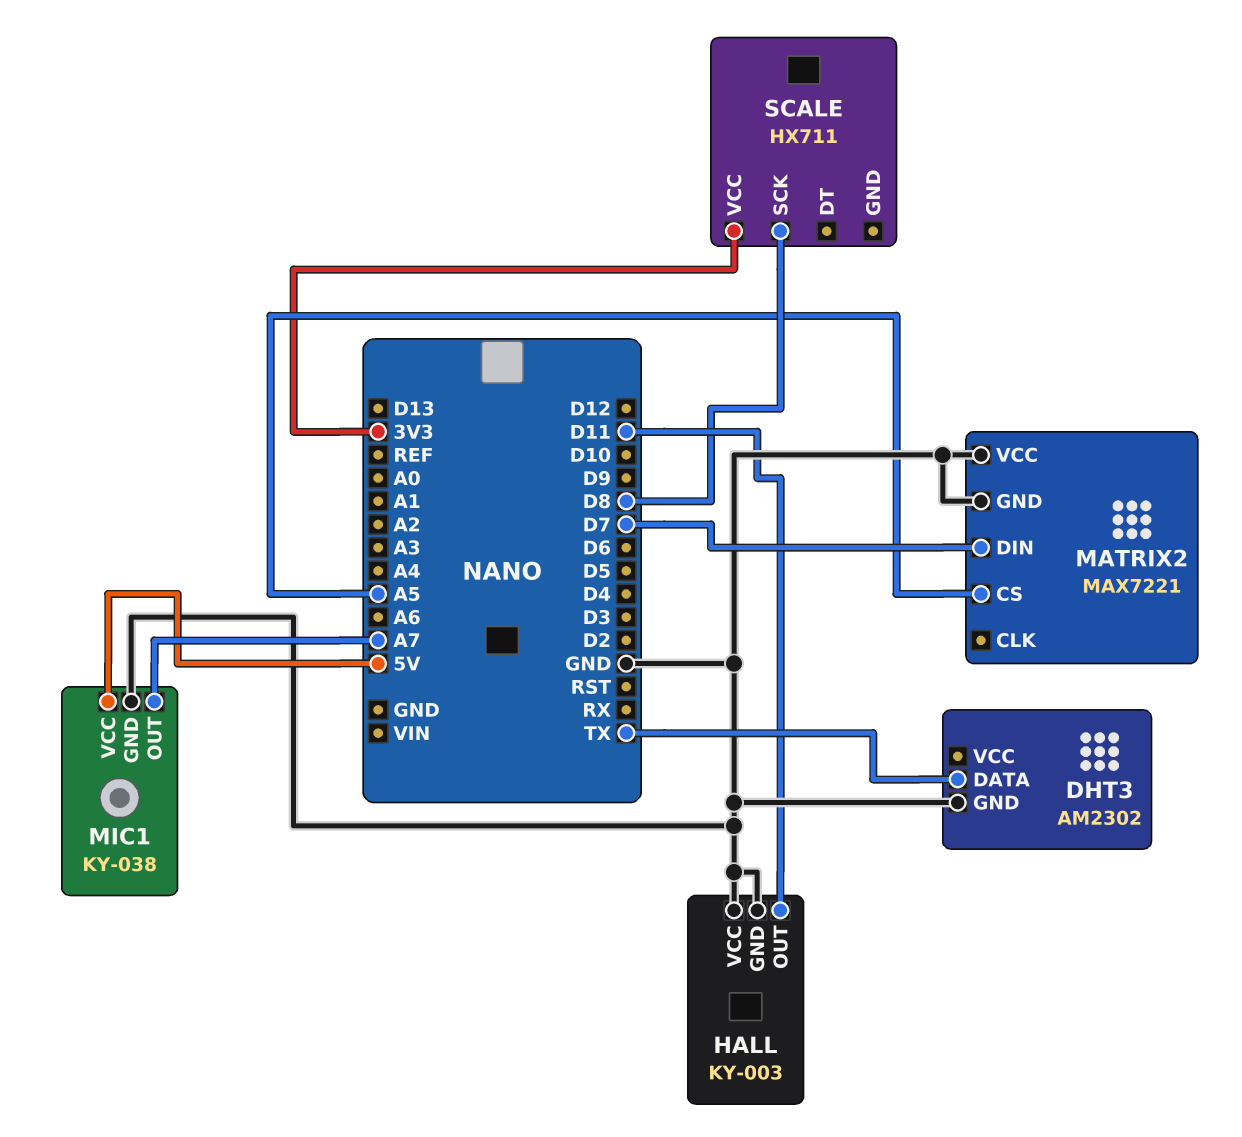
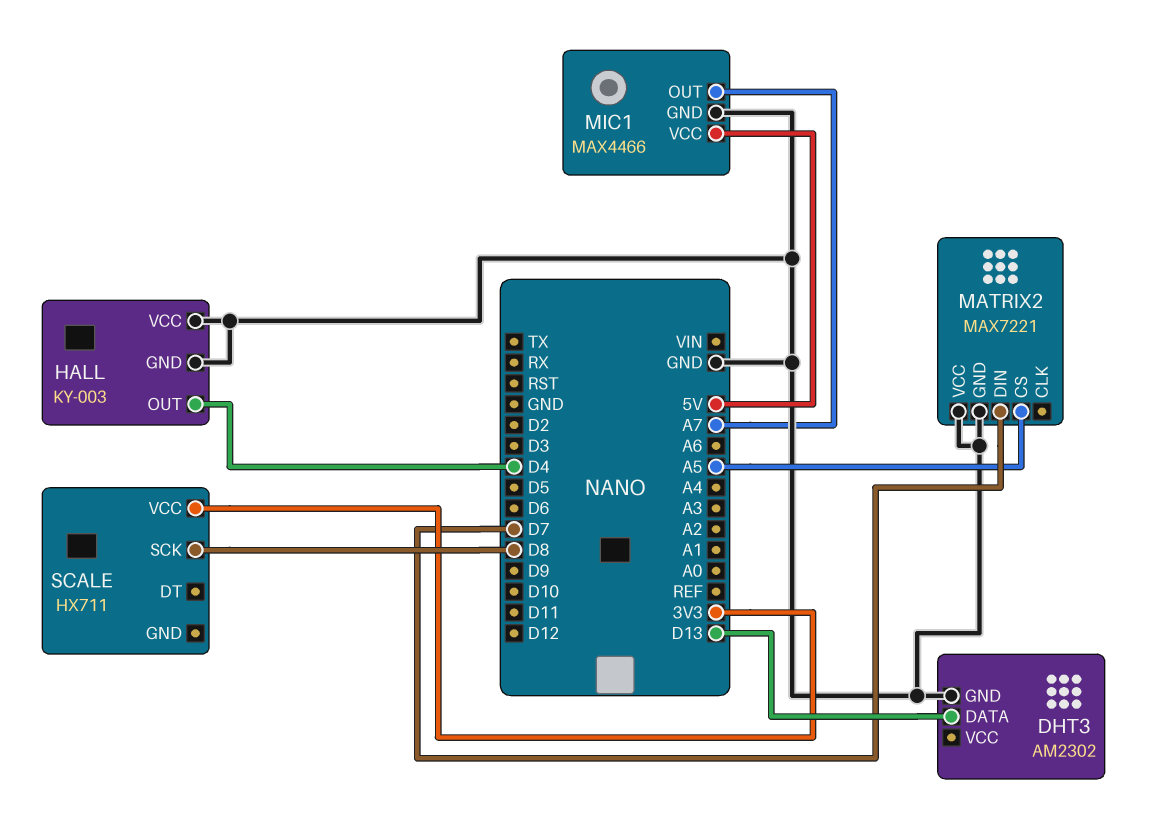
DHT3 pin DATA: TX -> D13
HALL pin OUT: D11 -> D4
MIC1: KY-038 -> MAX4466

